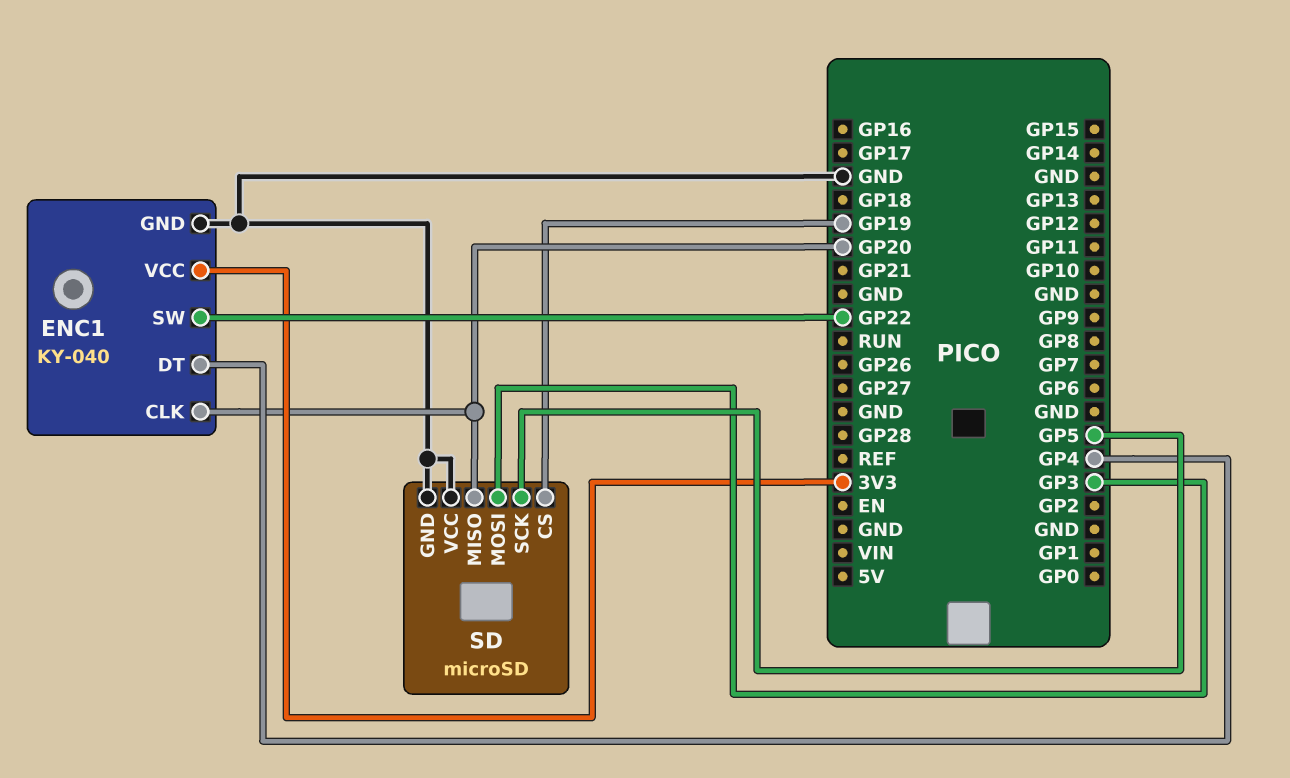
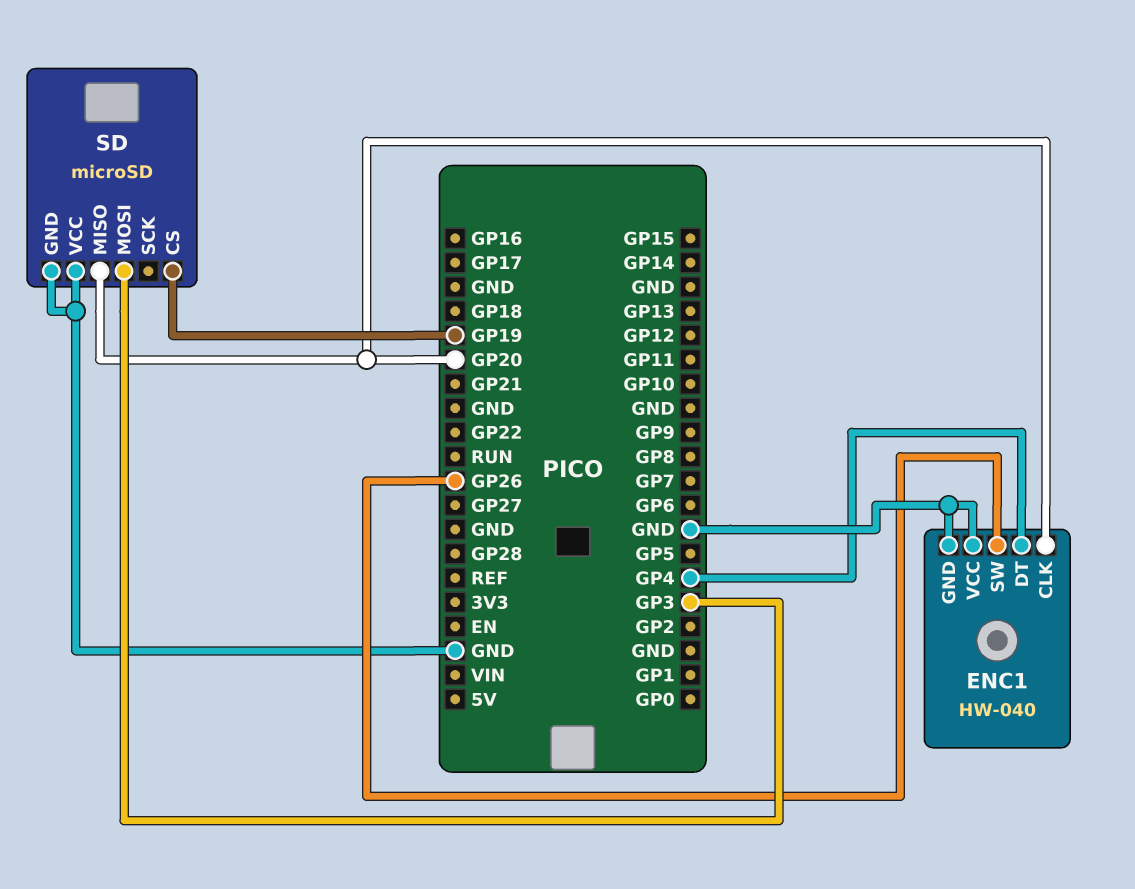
ENC1: KY-040 -> HW-040
ENC1 pin SW: GP22 -> GP26
ENC1 pin VCC: 3V3 -> GND
SD pin SCK: GP5 -> none

